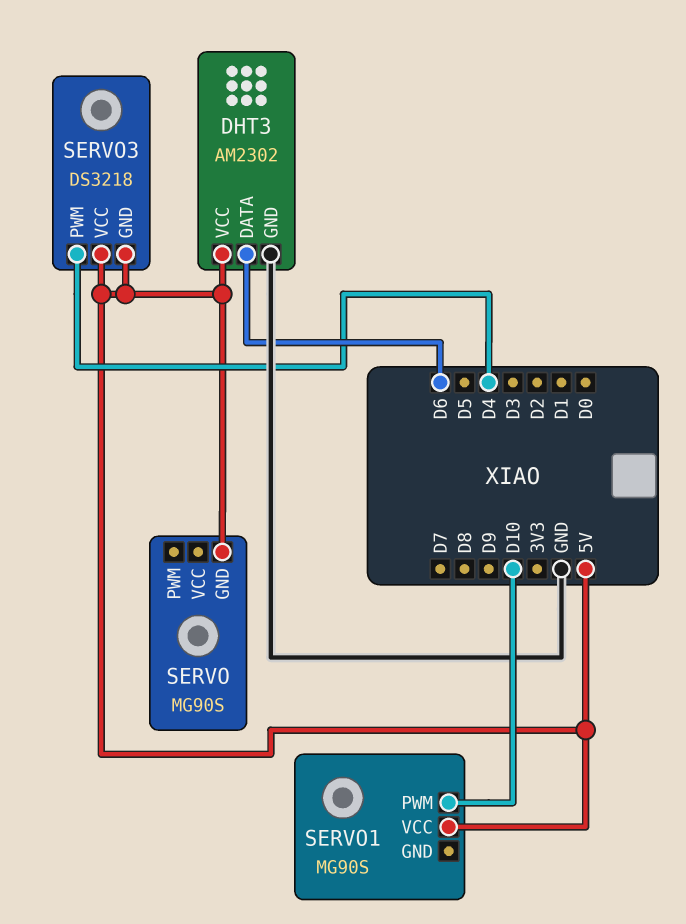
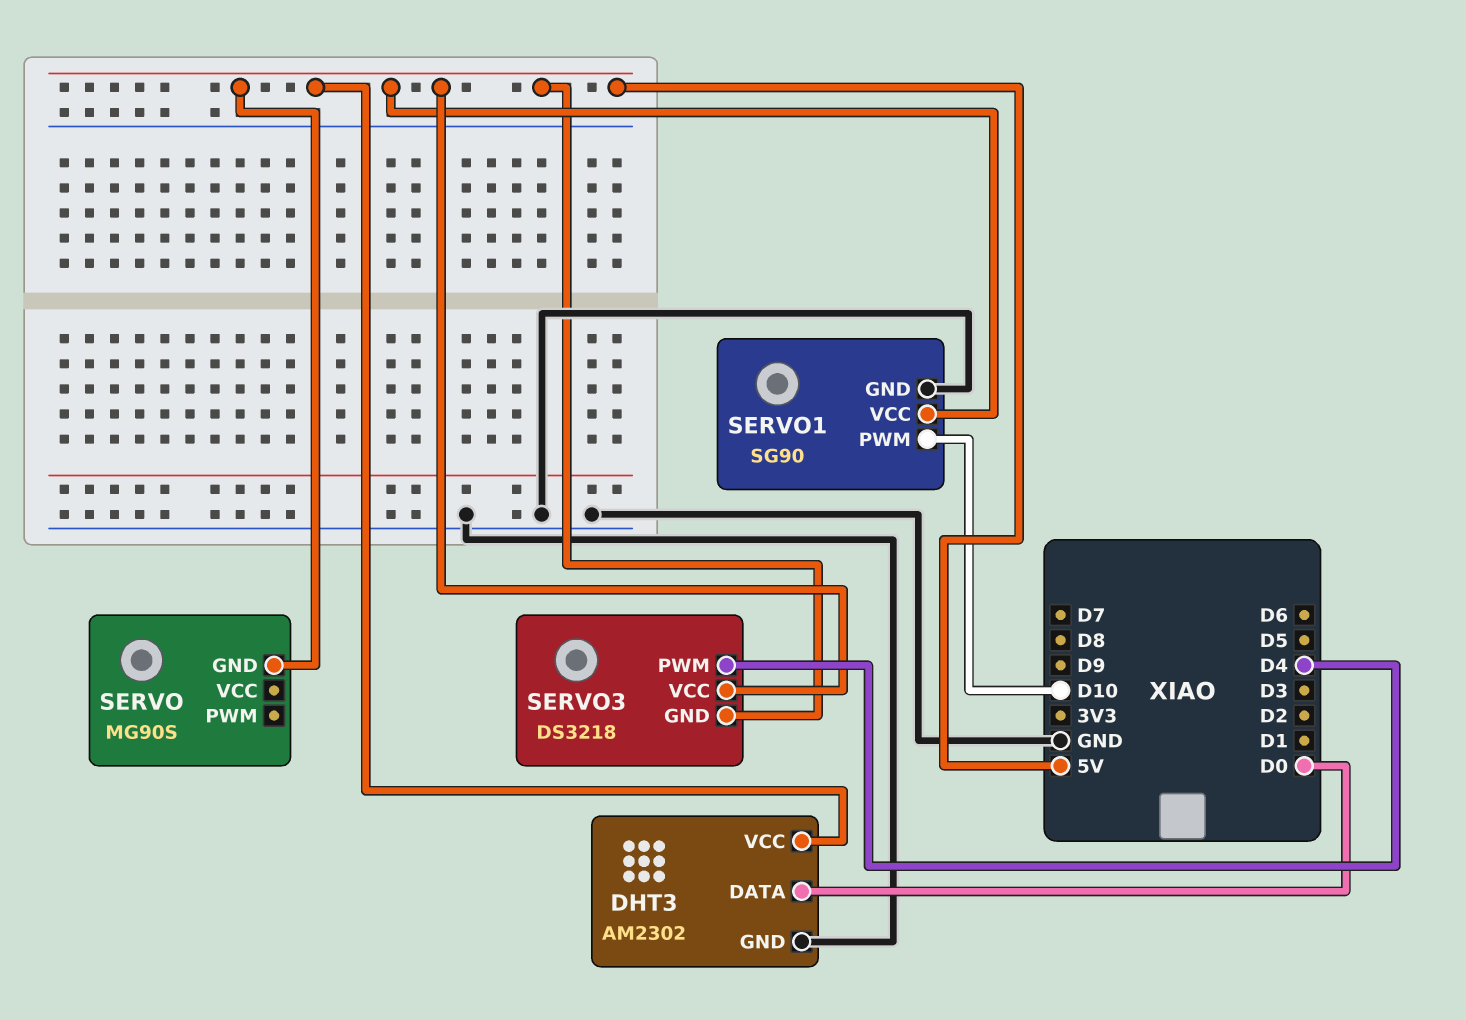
DHT3 pin DATA: D6 -> D0
SERVO1: MG90S -> SG90
SERVO1 pin GND: none -> GND

